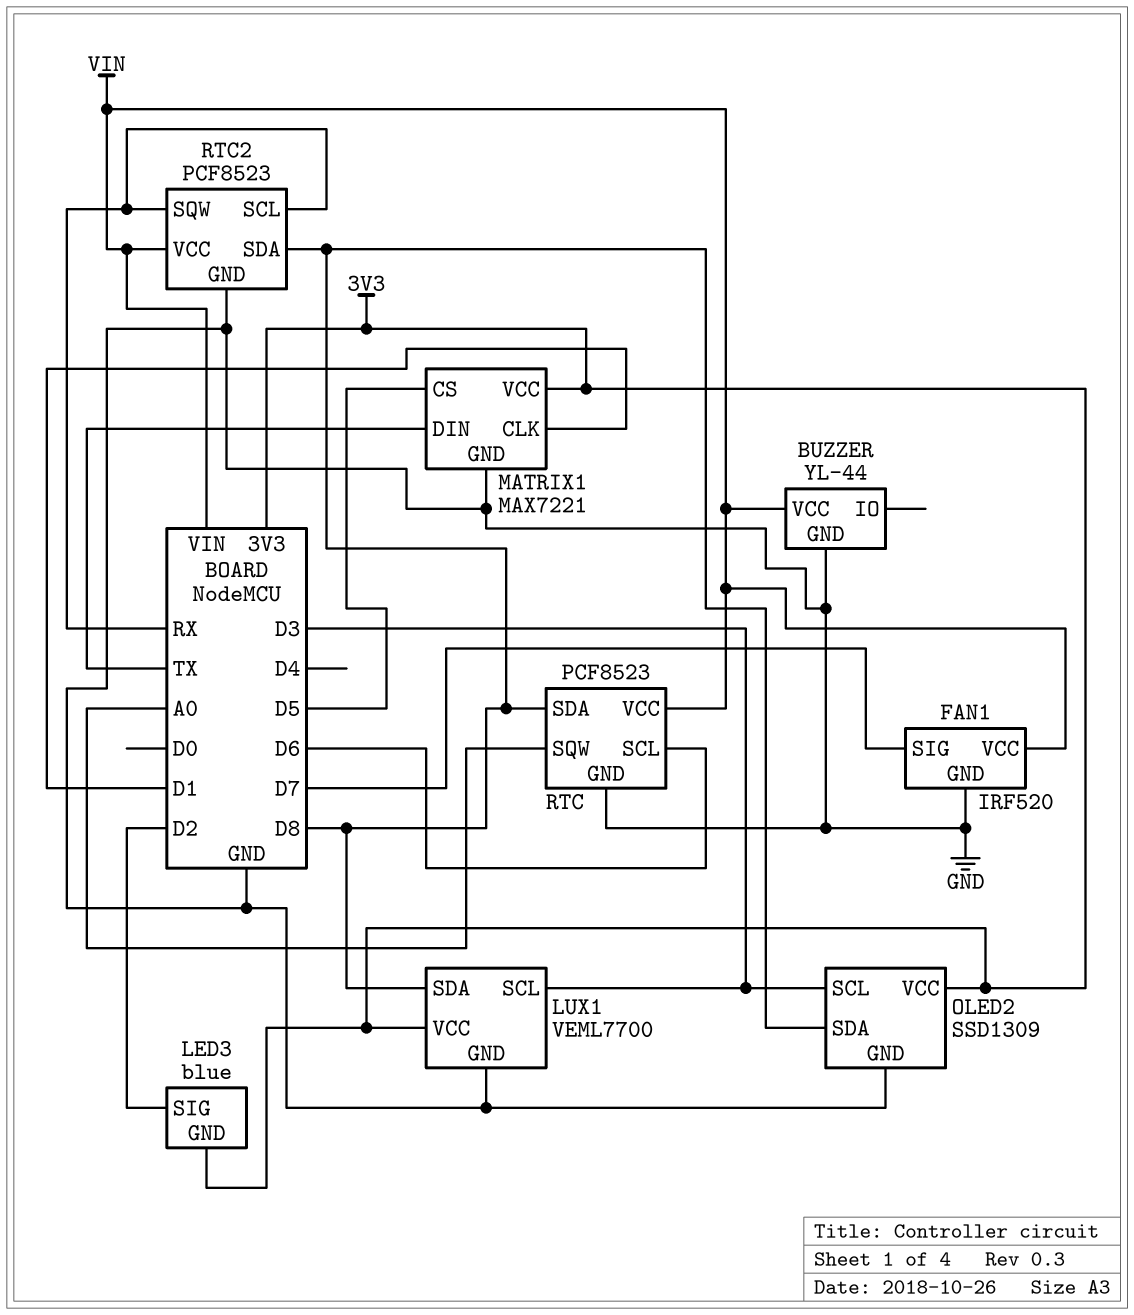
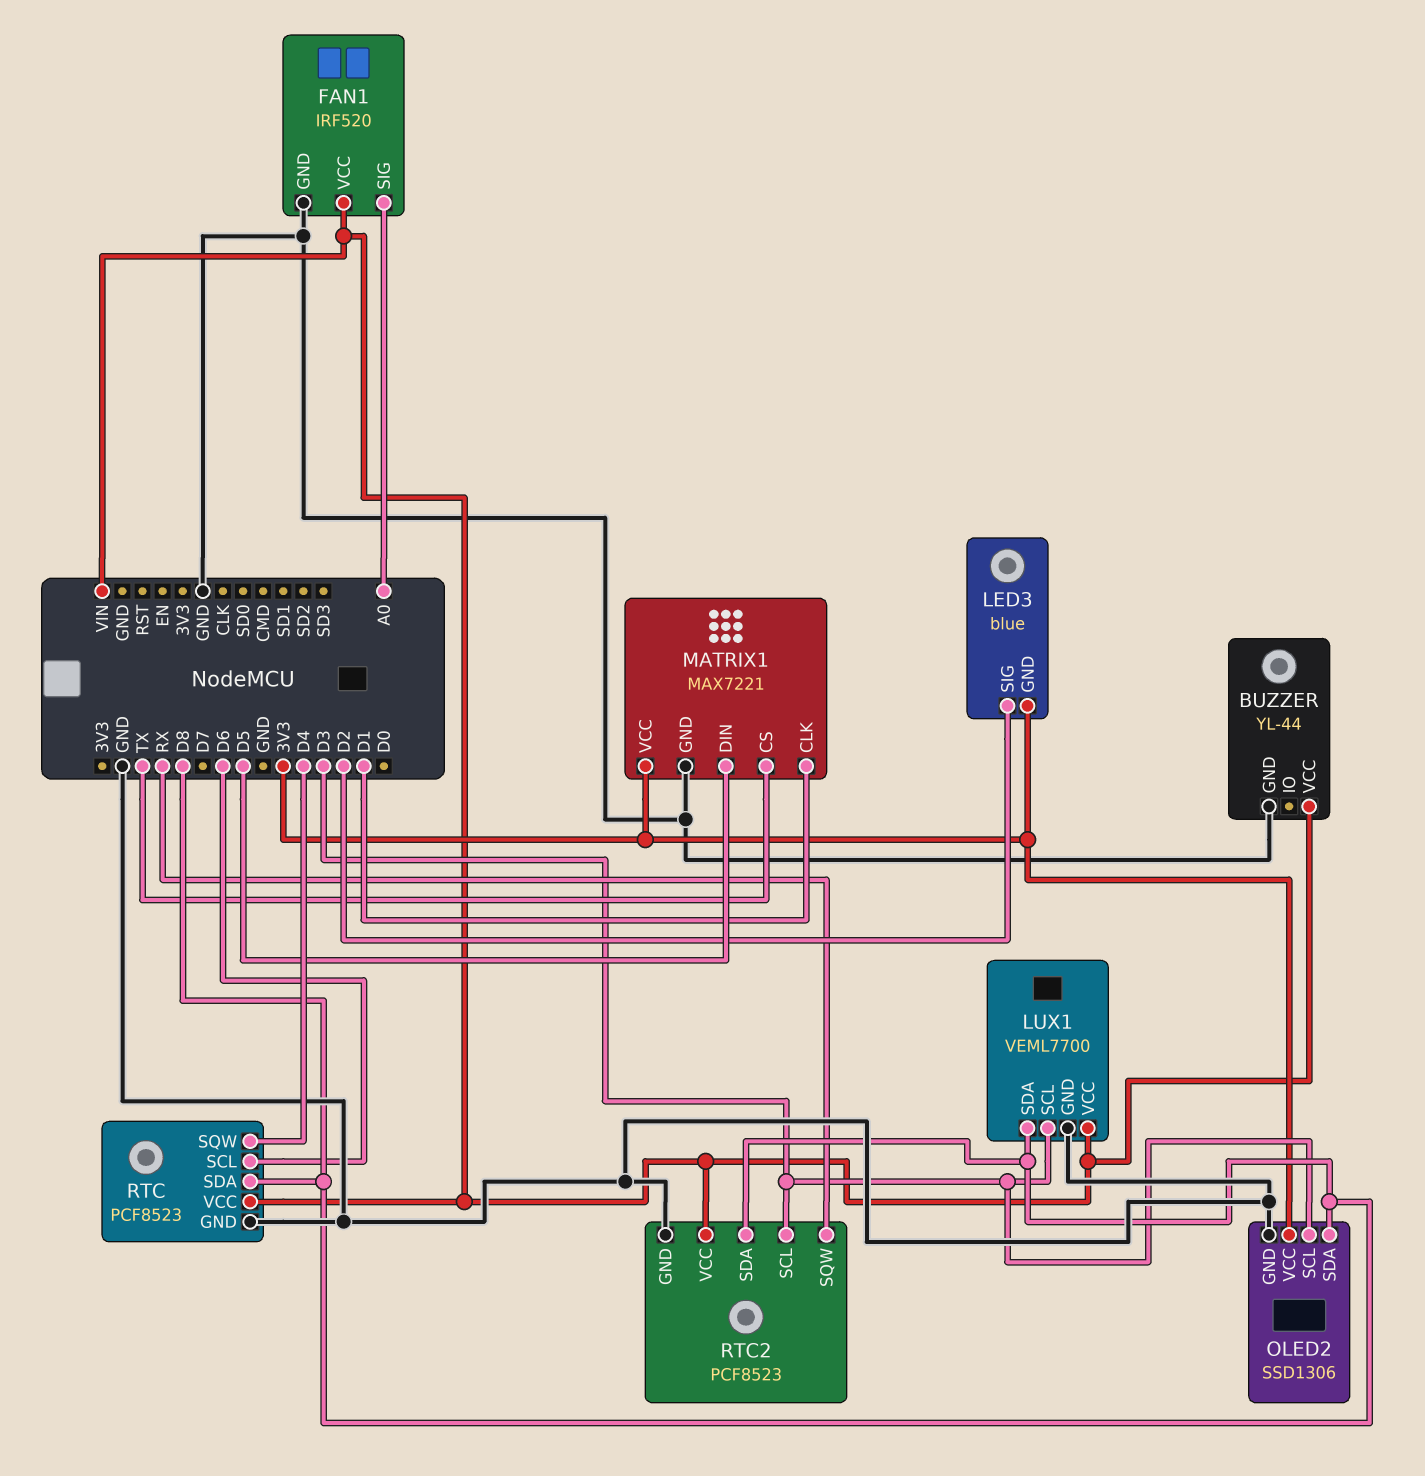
FAN1 pin SIG: D7 -> A0
LUX1 pin VCC: 3V3 -> VIN
MATRIX1 pin CS: D5 -> TX
MATRIX1 pin DIN: TX -> D5
OLED2: SSD1309 -> SSD1306
RTC pin SQW: A0 -> D4
RTC2 pin SCL: RX -> D3

